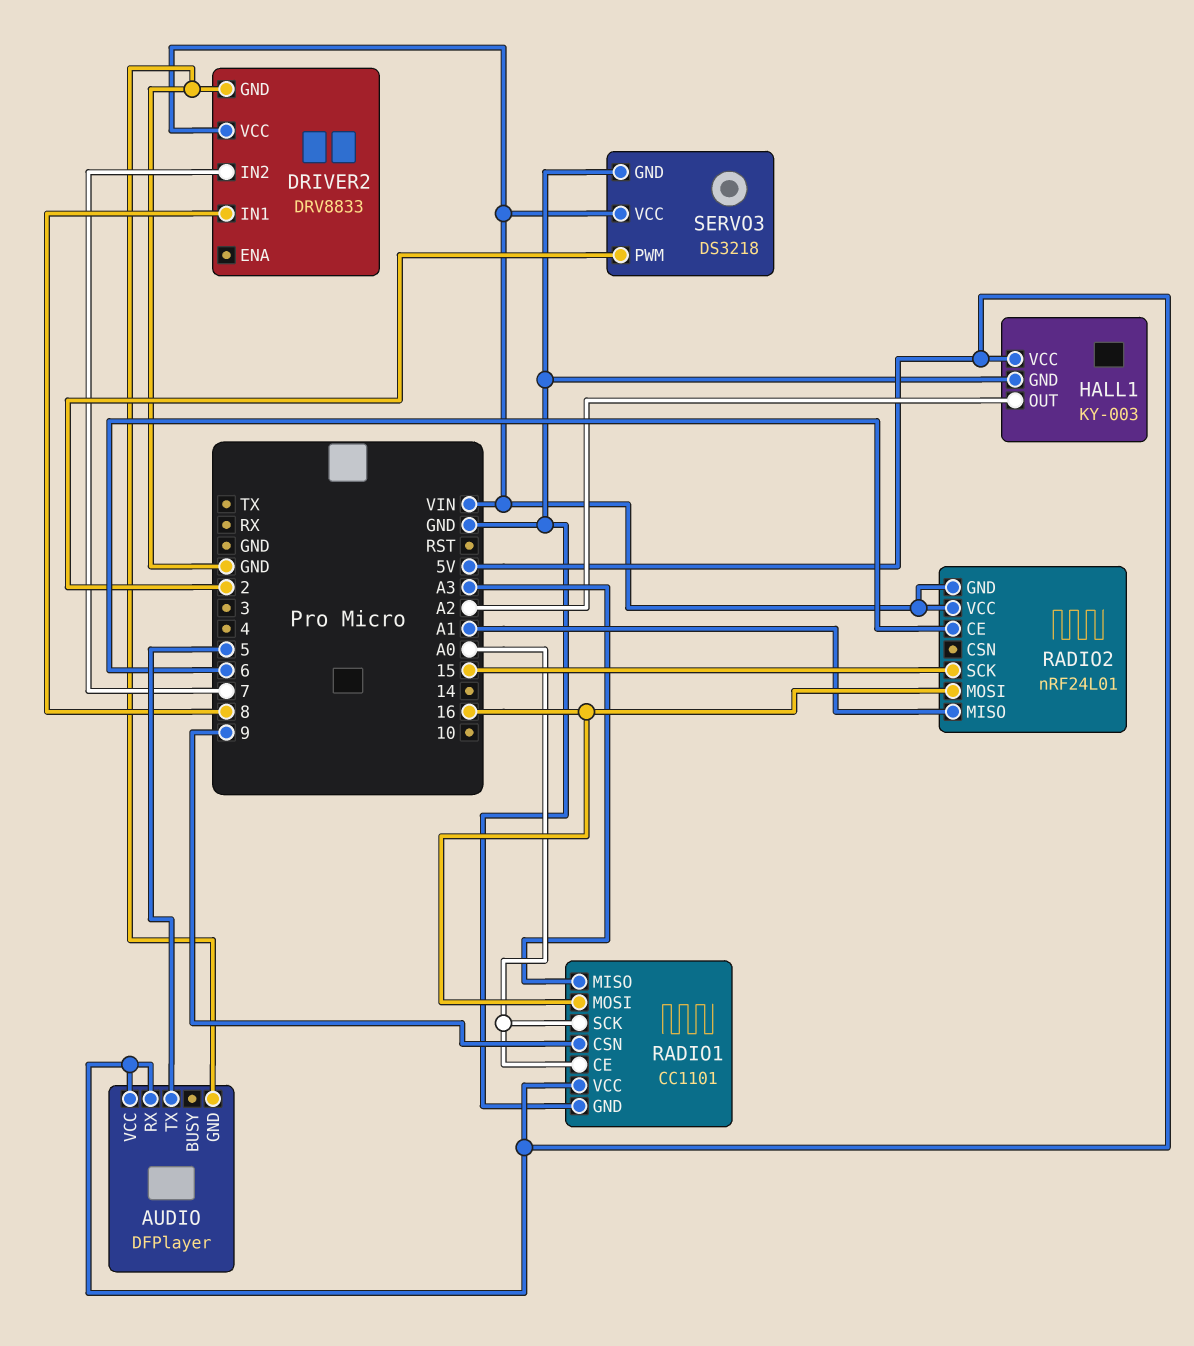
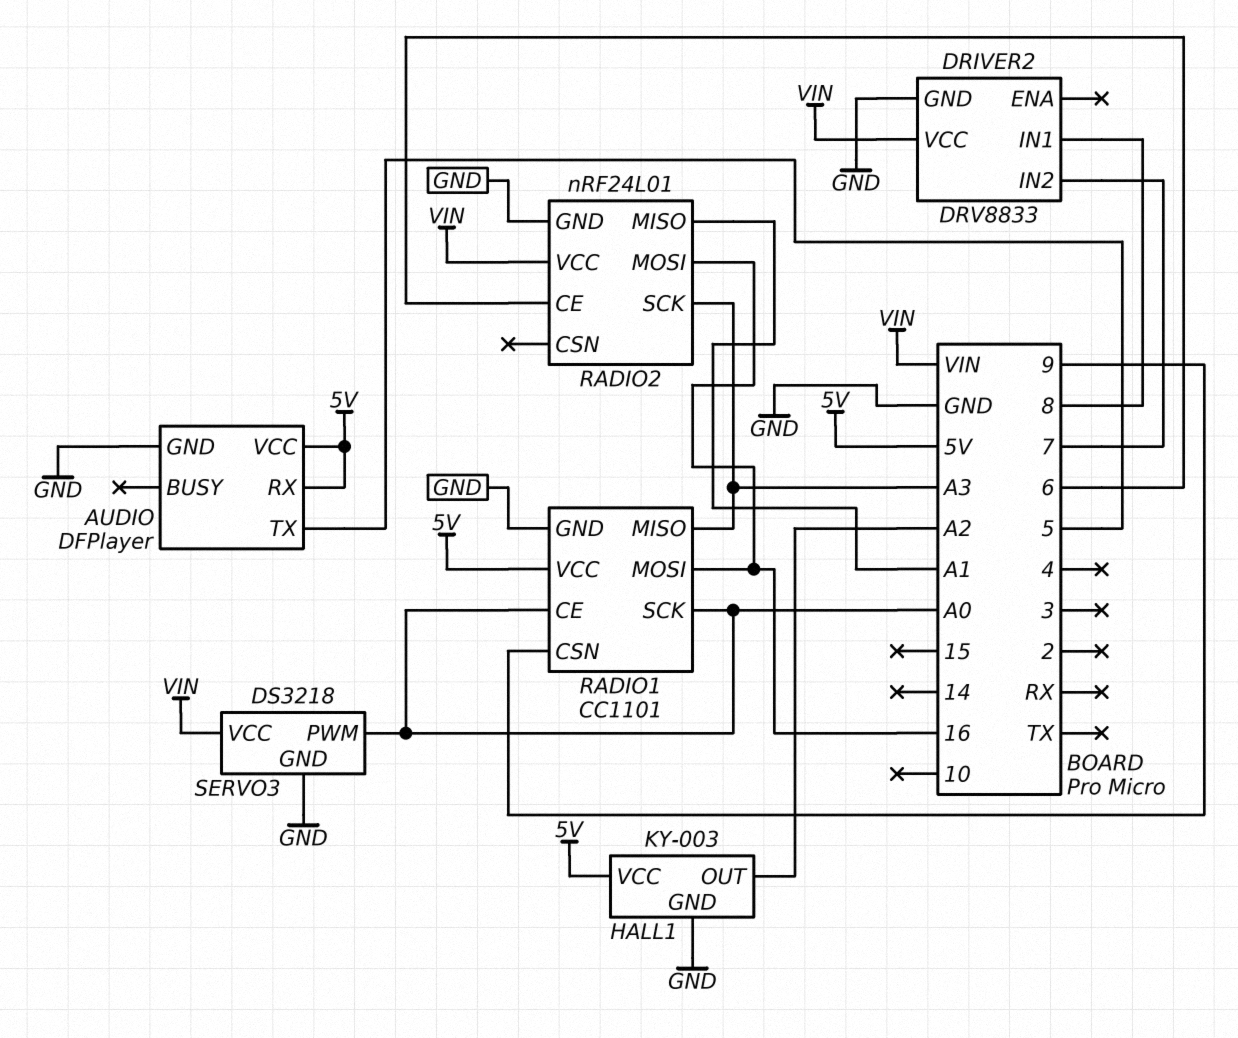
RADIO2 pin GND: VIN -> GND
RADIO2 pin SCK: 15 -> A3
SERVO3 pin PWM: 2 -> A0

